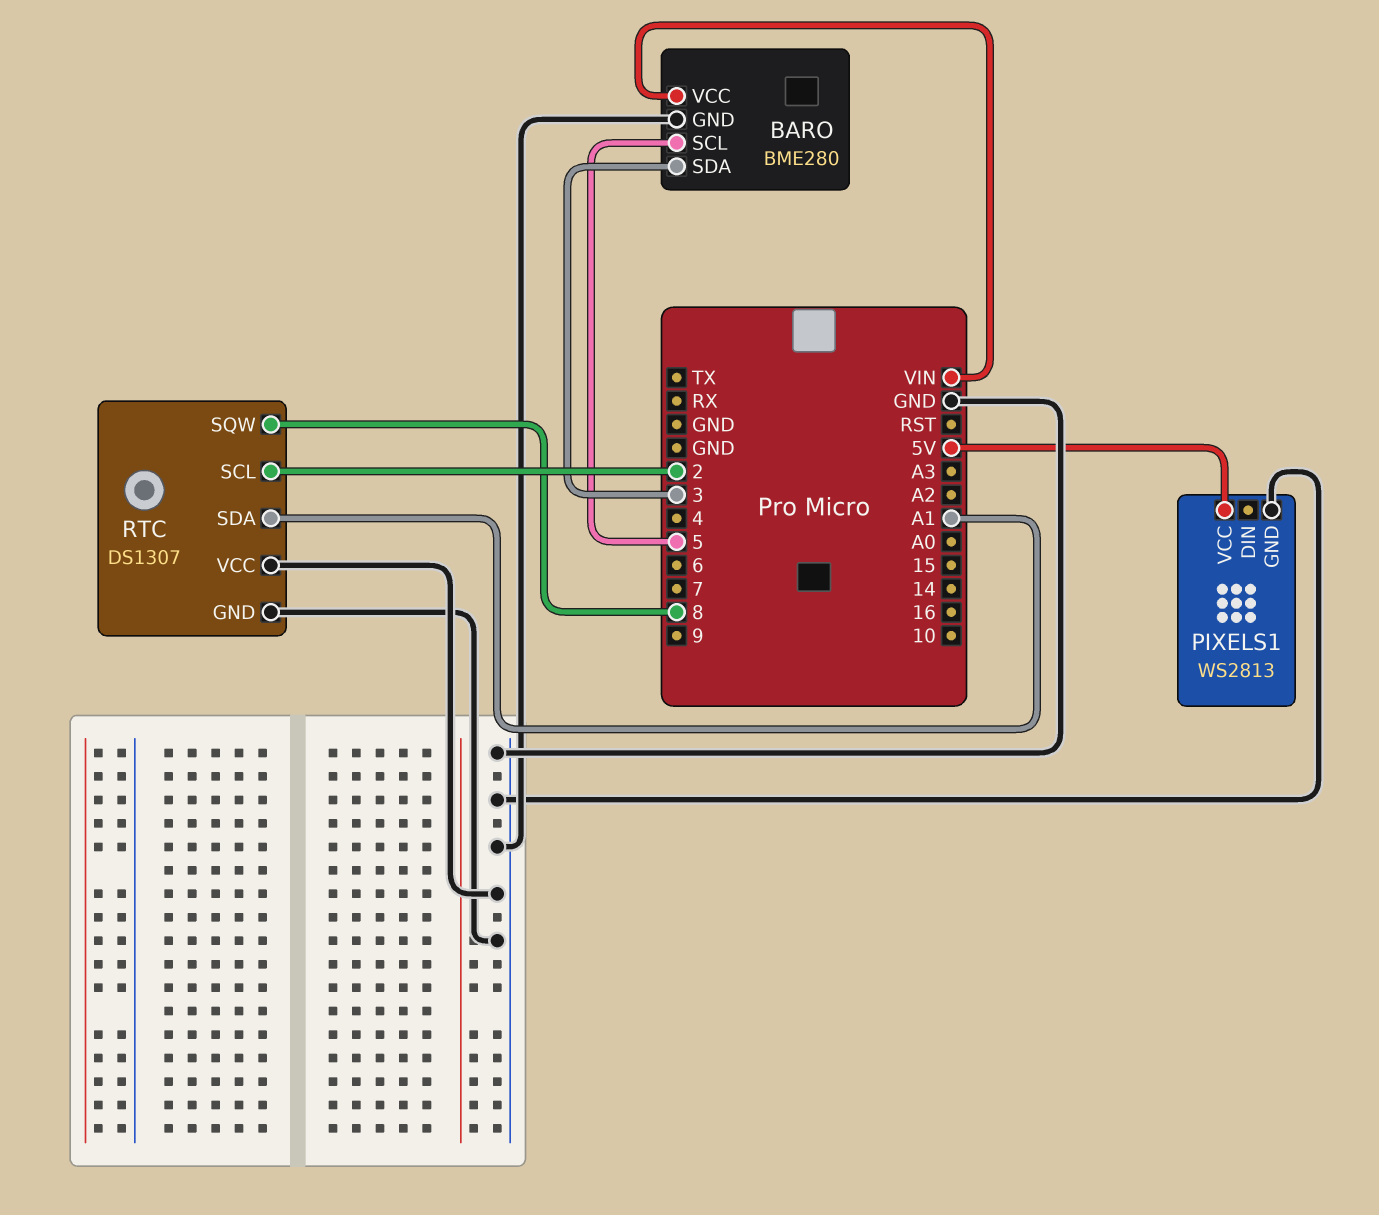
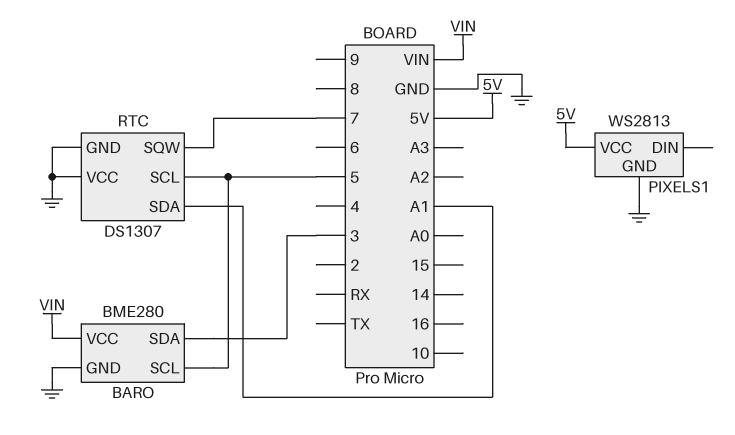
RTC pin SCL: 2 -> 5
RTC pin SQW: 8 -> 7

